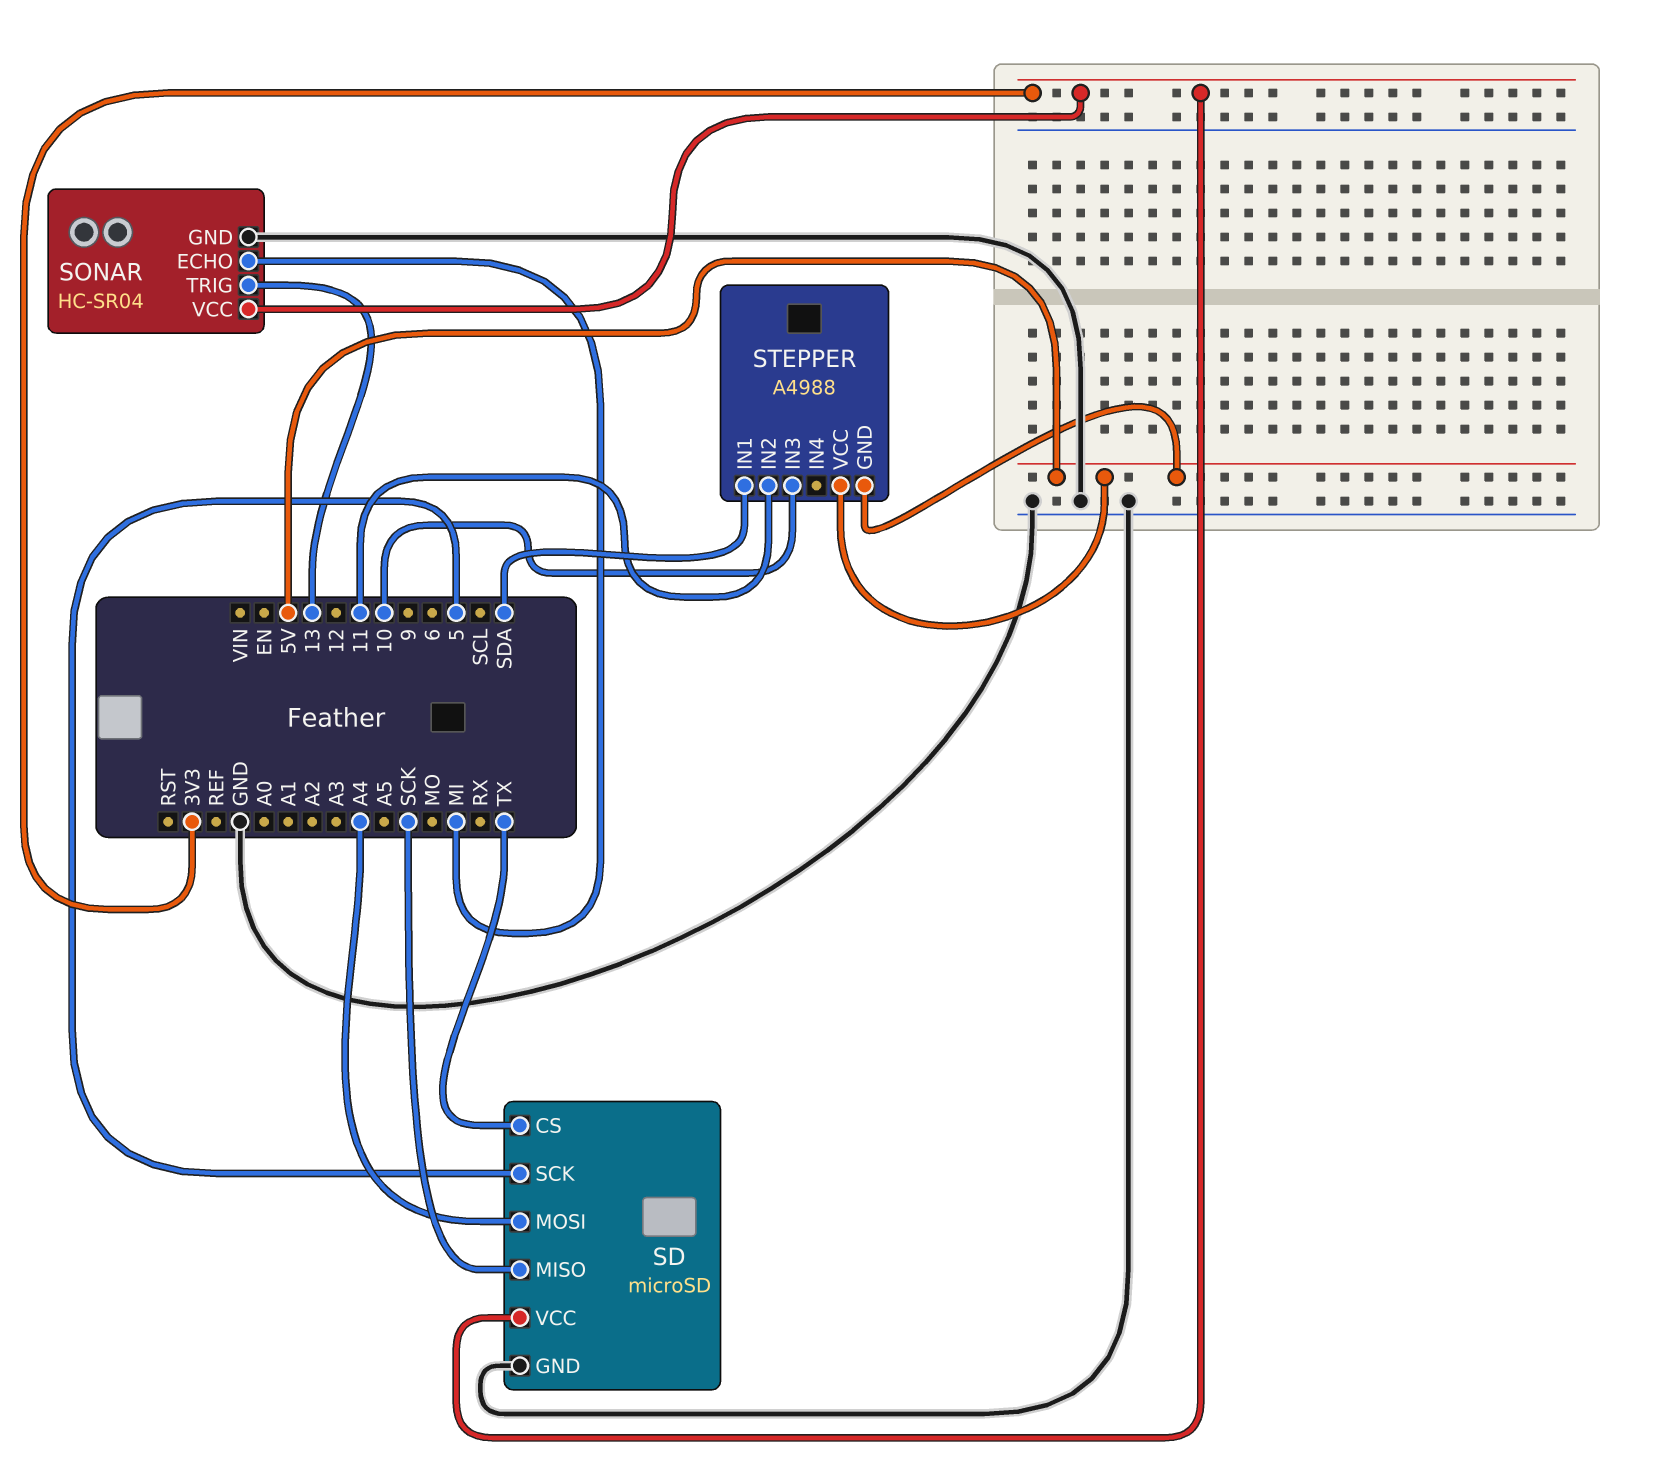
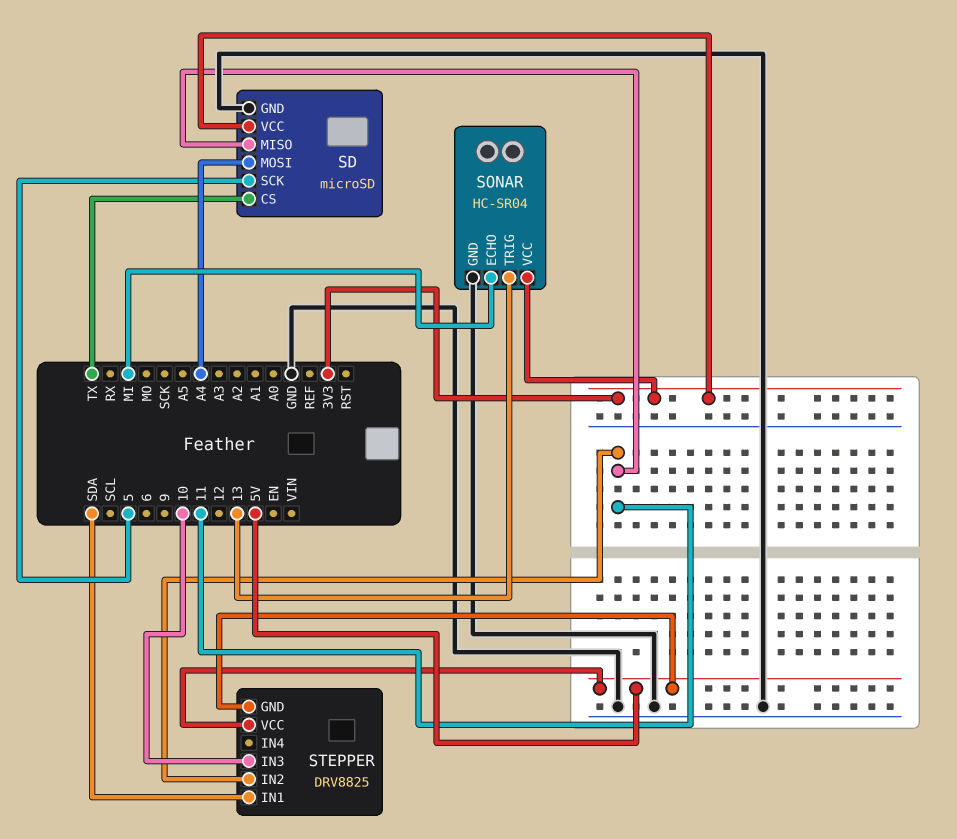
SD pin MISO: SCK -> 11
STEPPER: A4988 -> DRV8825

